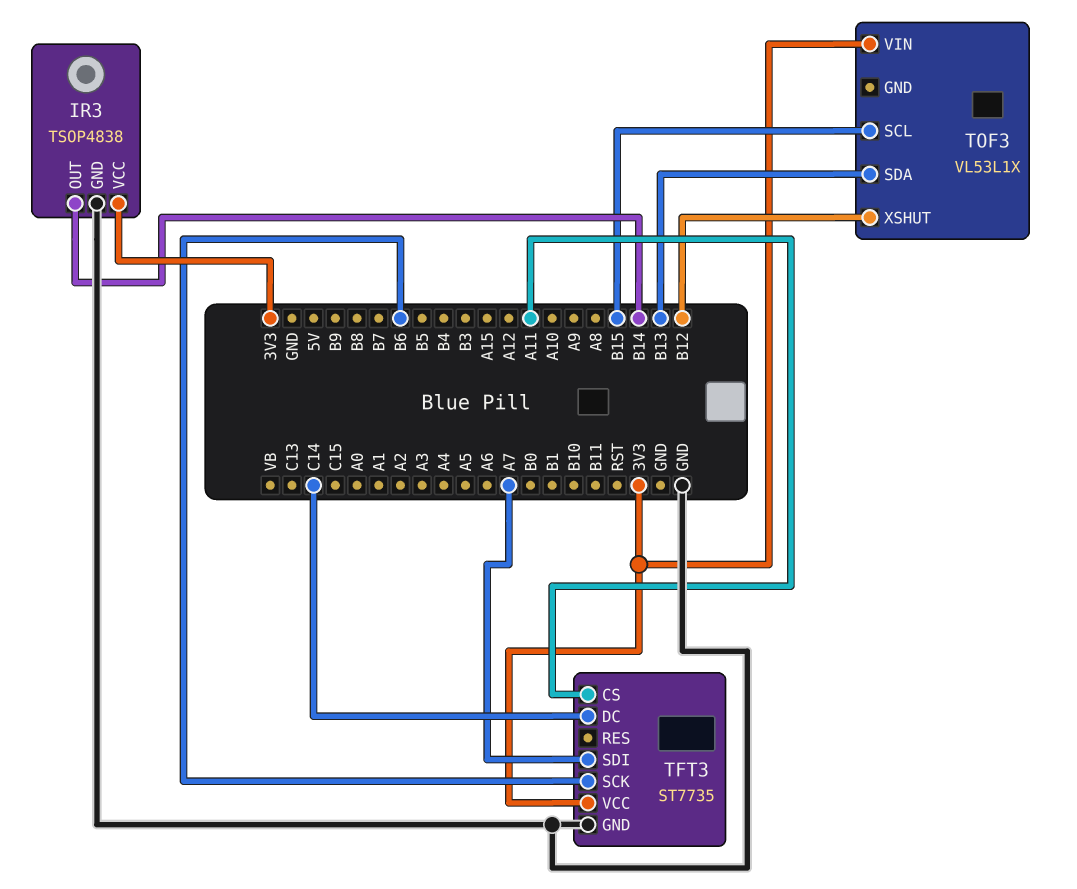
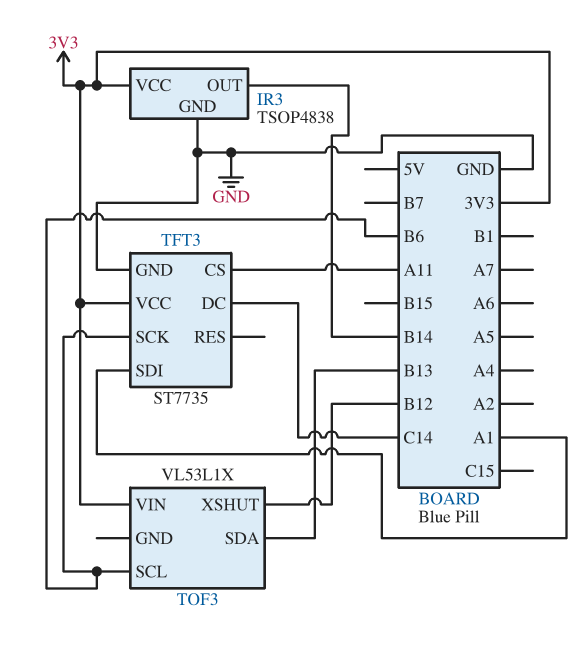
TFT3 pin SDI: A7 -> A1
TOF3 pin SCL: B15 -> B6

